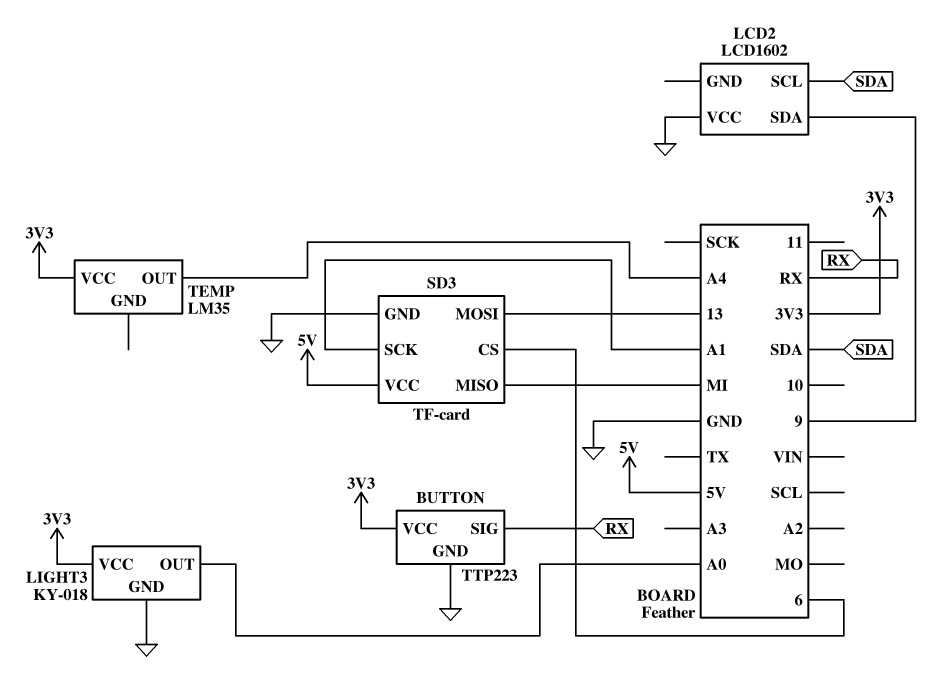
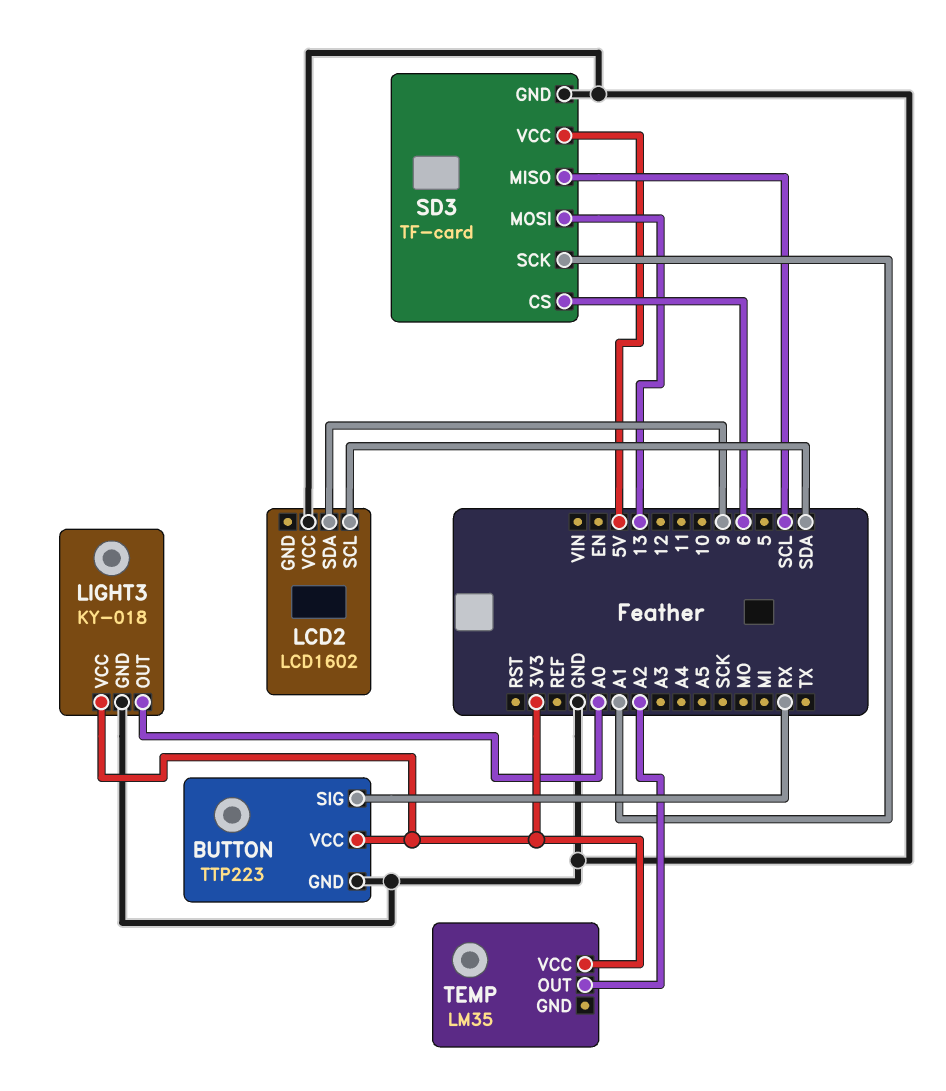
SD3 pin MISO: MI -> SCL
TEMP pin OUT: A4 -> A2

